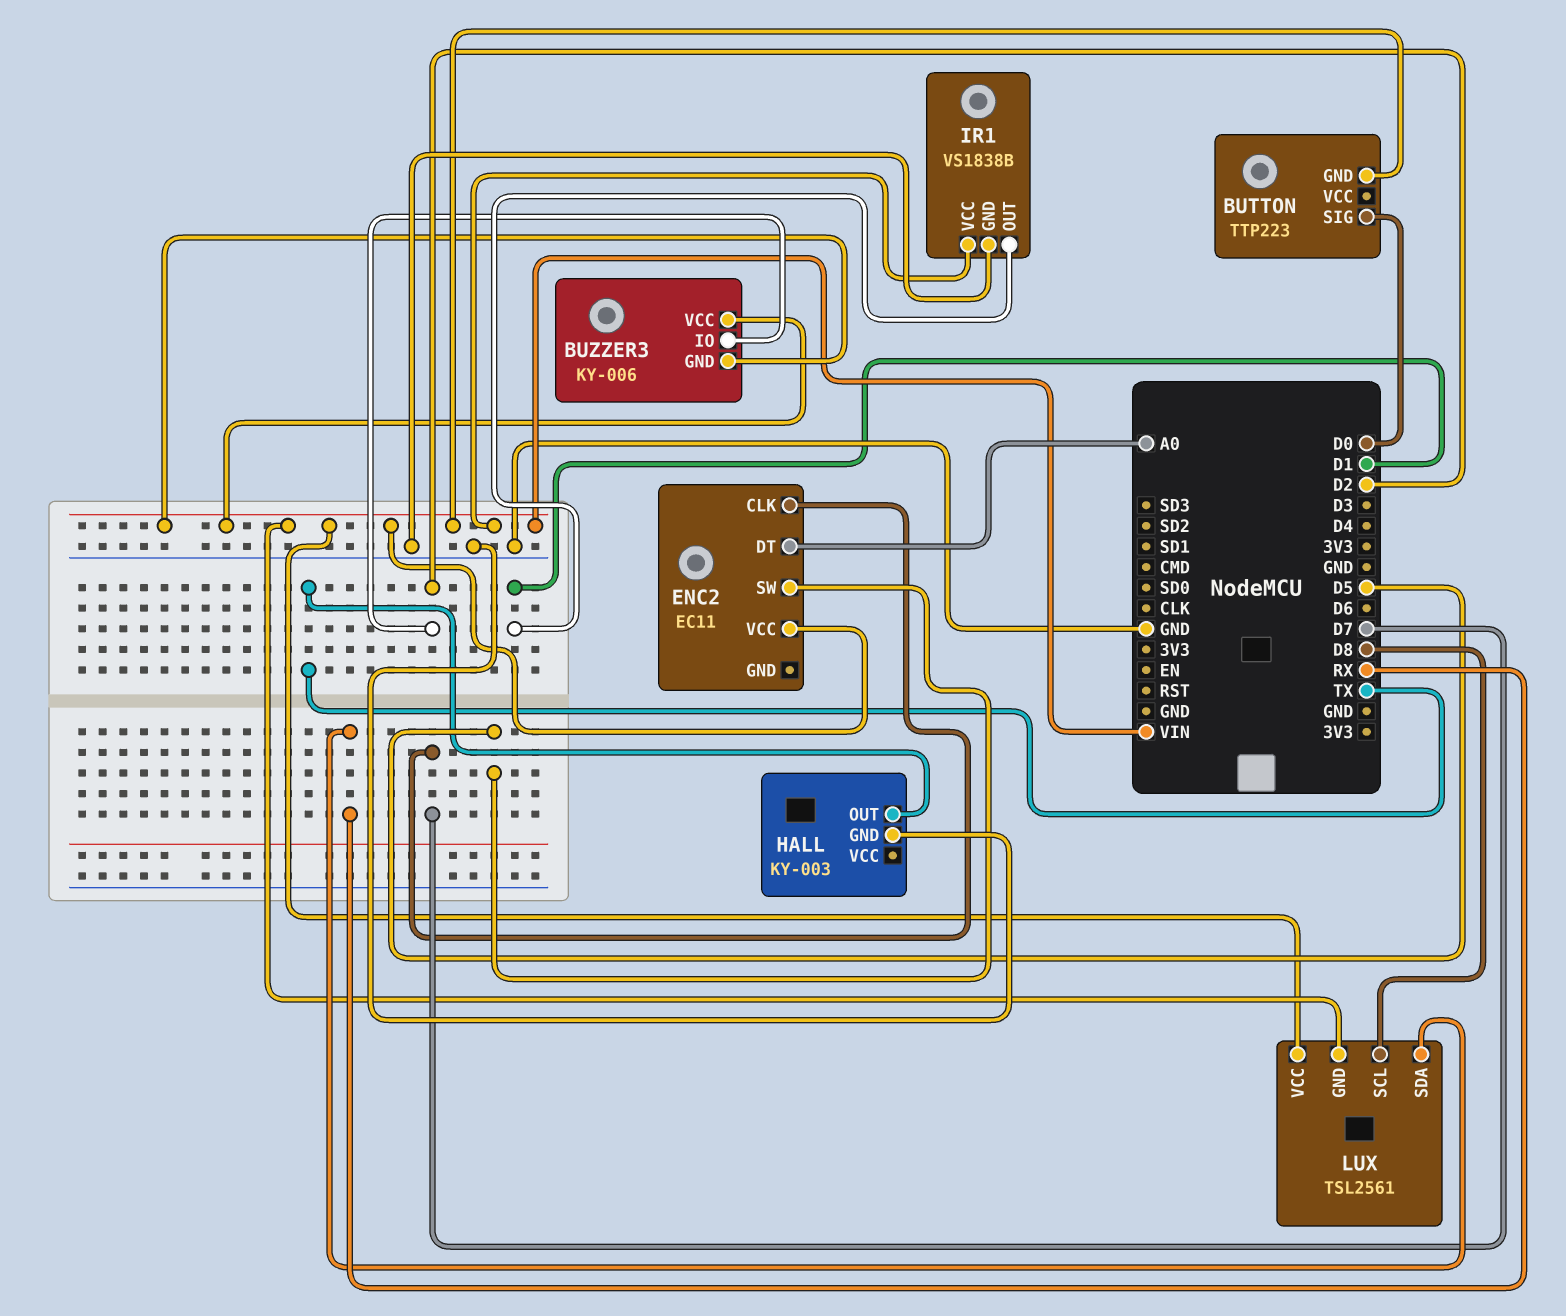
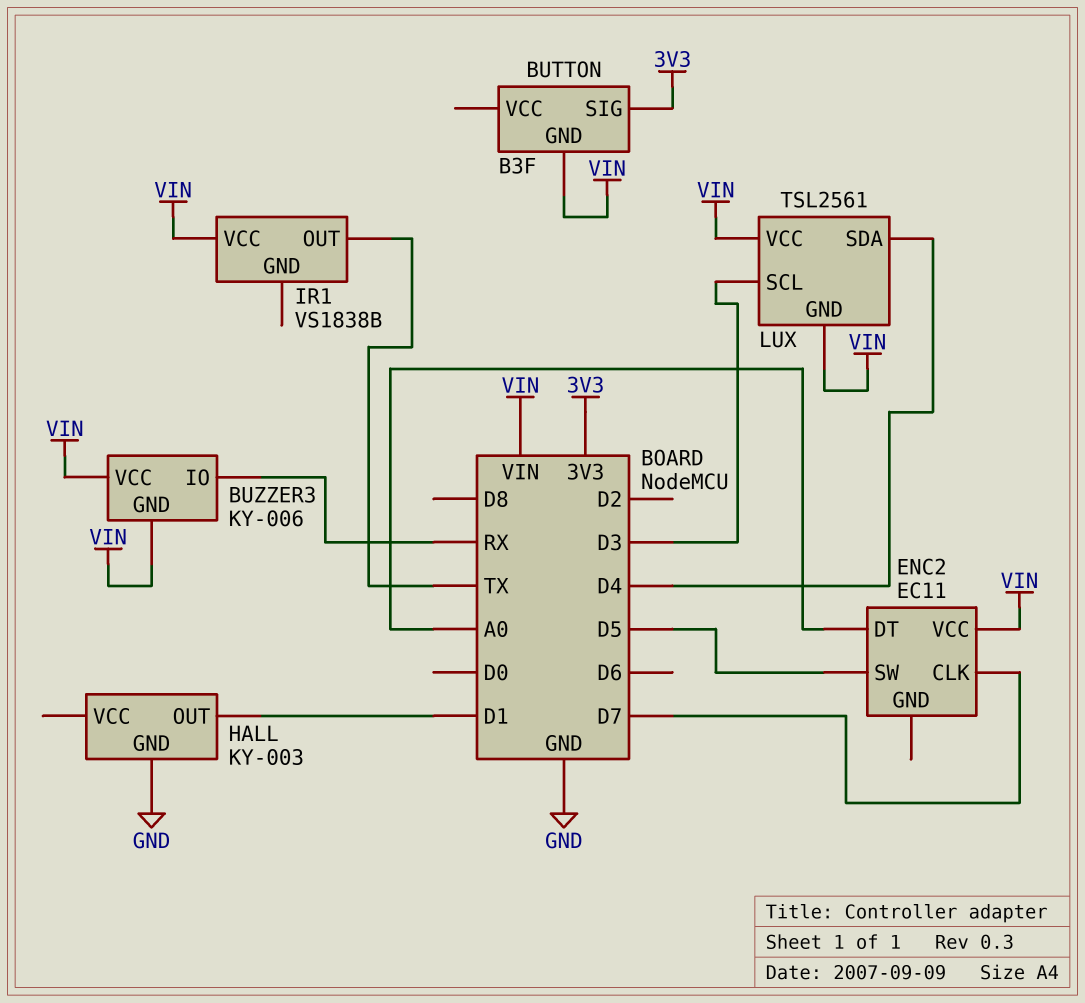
BUTTON: TTP223 -> B3F
BUTTON pin SIG: D0 -> 3V3
BUZZER3 pin IO: D2 -> RX
HALL pin OUT: TX -> D1
IR1 pin GND: GND -> none
IR1 pin OUT: D1 -> TX
LUX pin SCL: D8 -> D3
LUX pin SDA: RX -> D4

